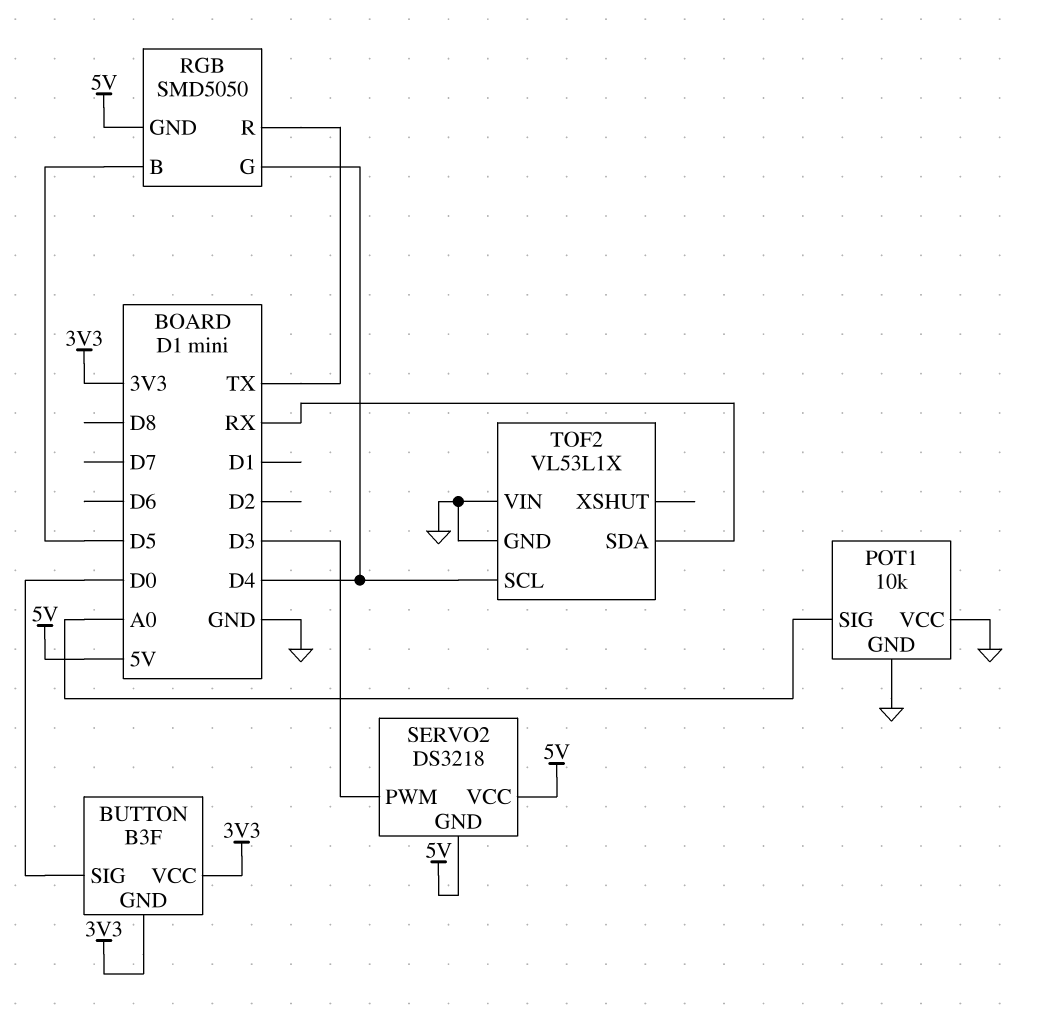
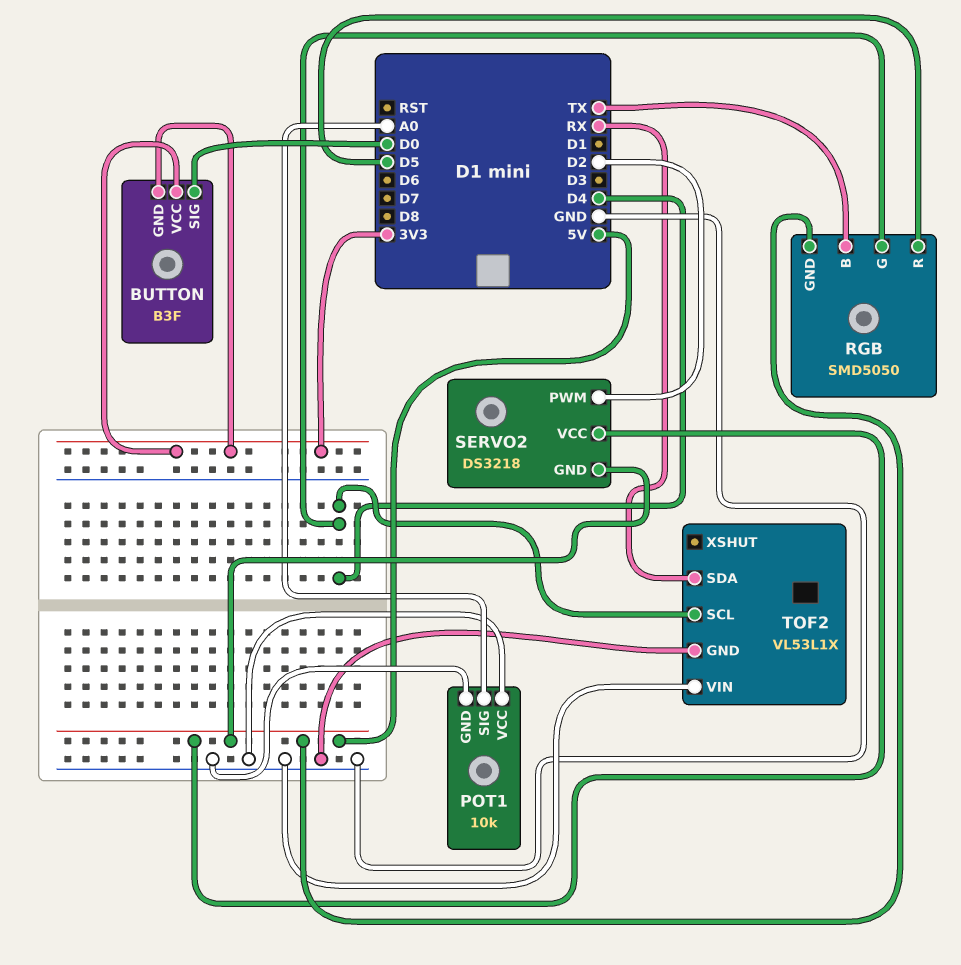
RGB pin B: D5 -> TX
RGB pin R: TX -> D5
SERVO2 pin PWM: D3 -> D2

